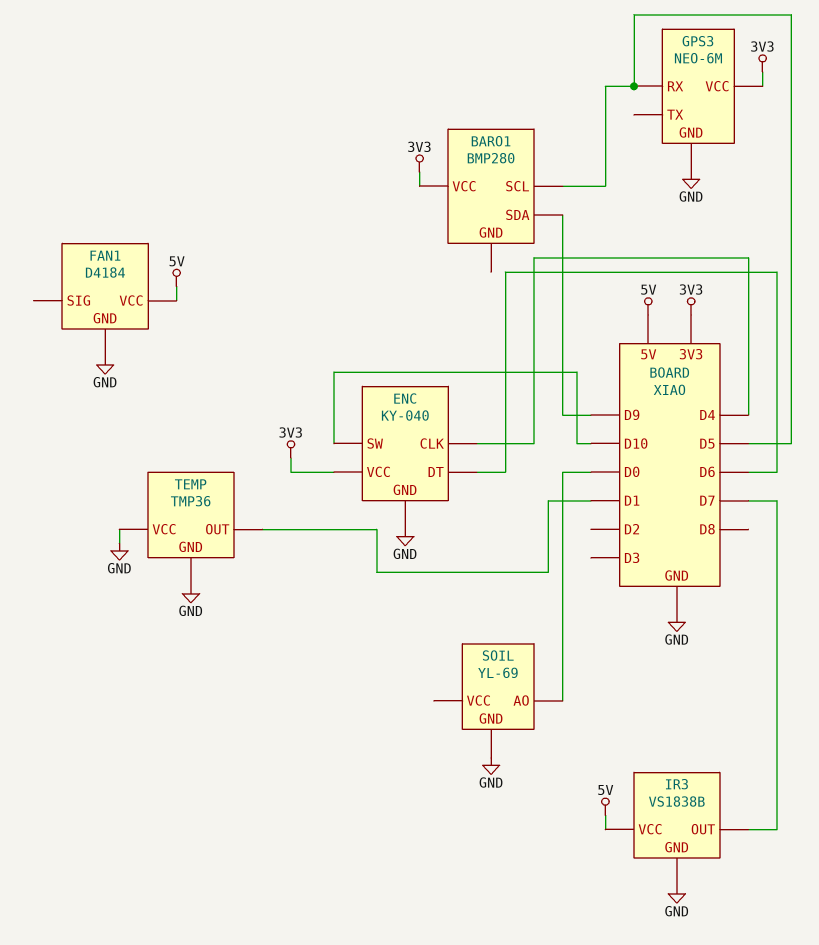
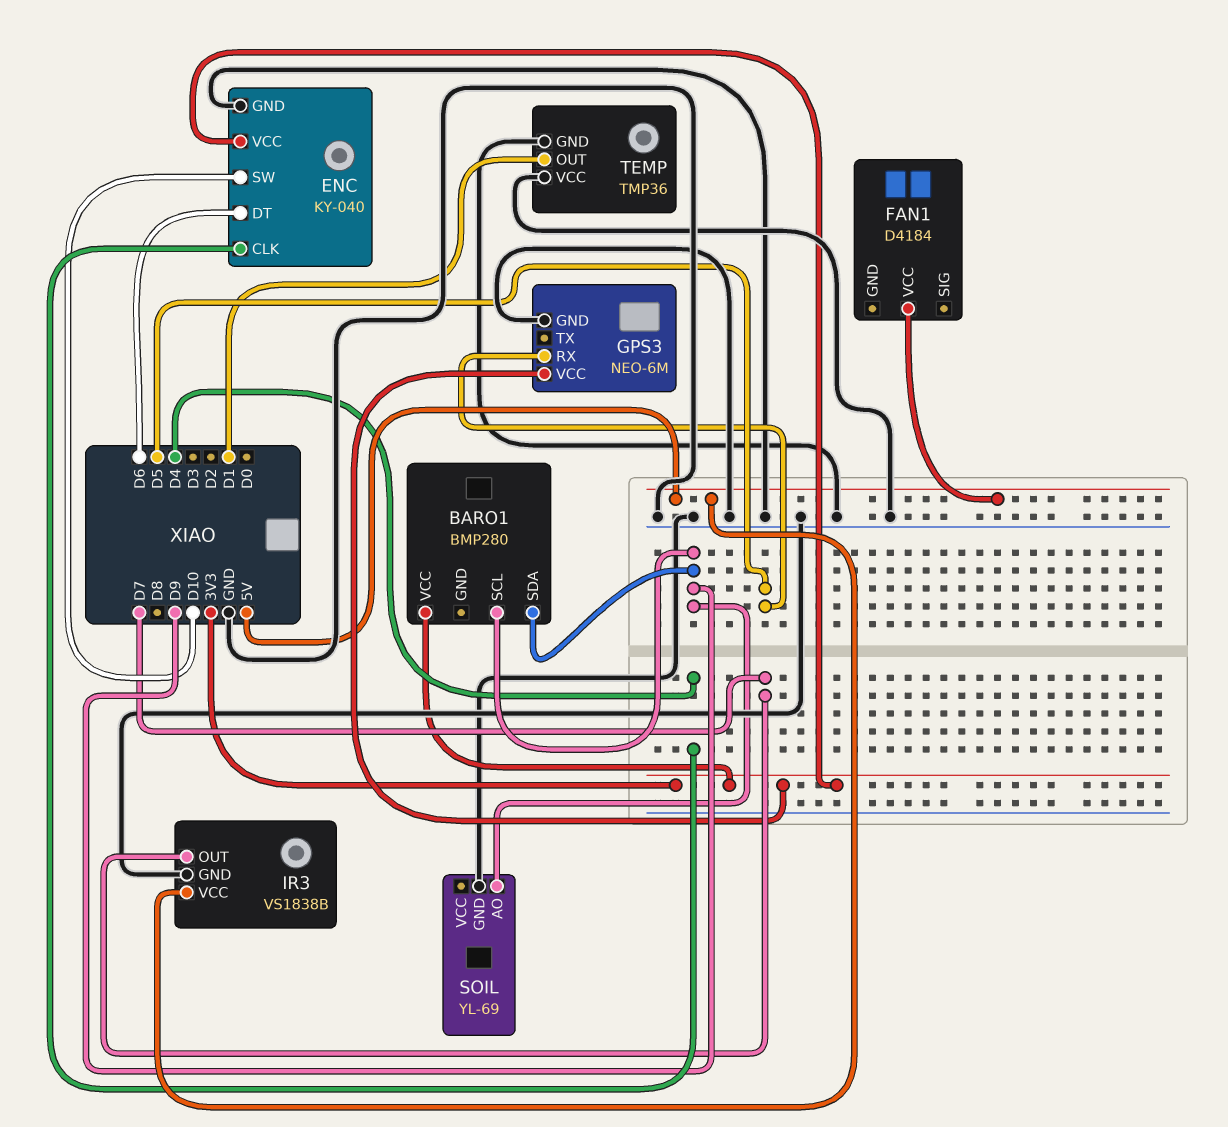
BARO1 pin SCL: D5 -> D9
FAN1 pin GND: GND -> none
SOIL pin AO: D0 -> D9

